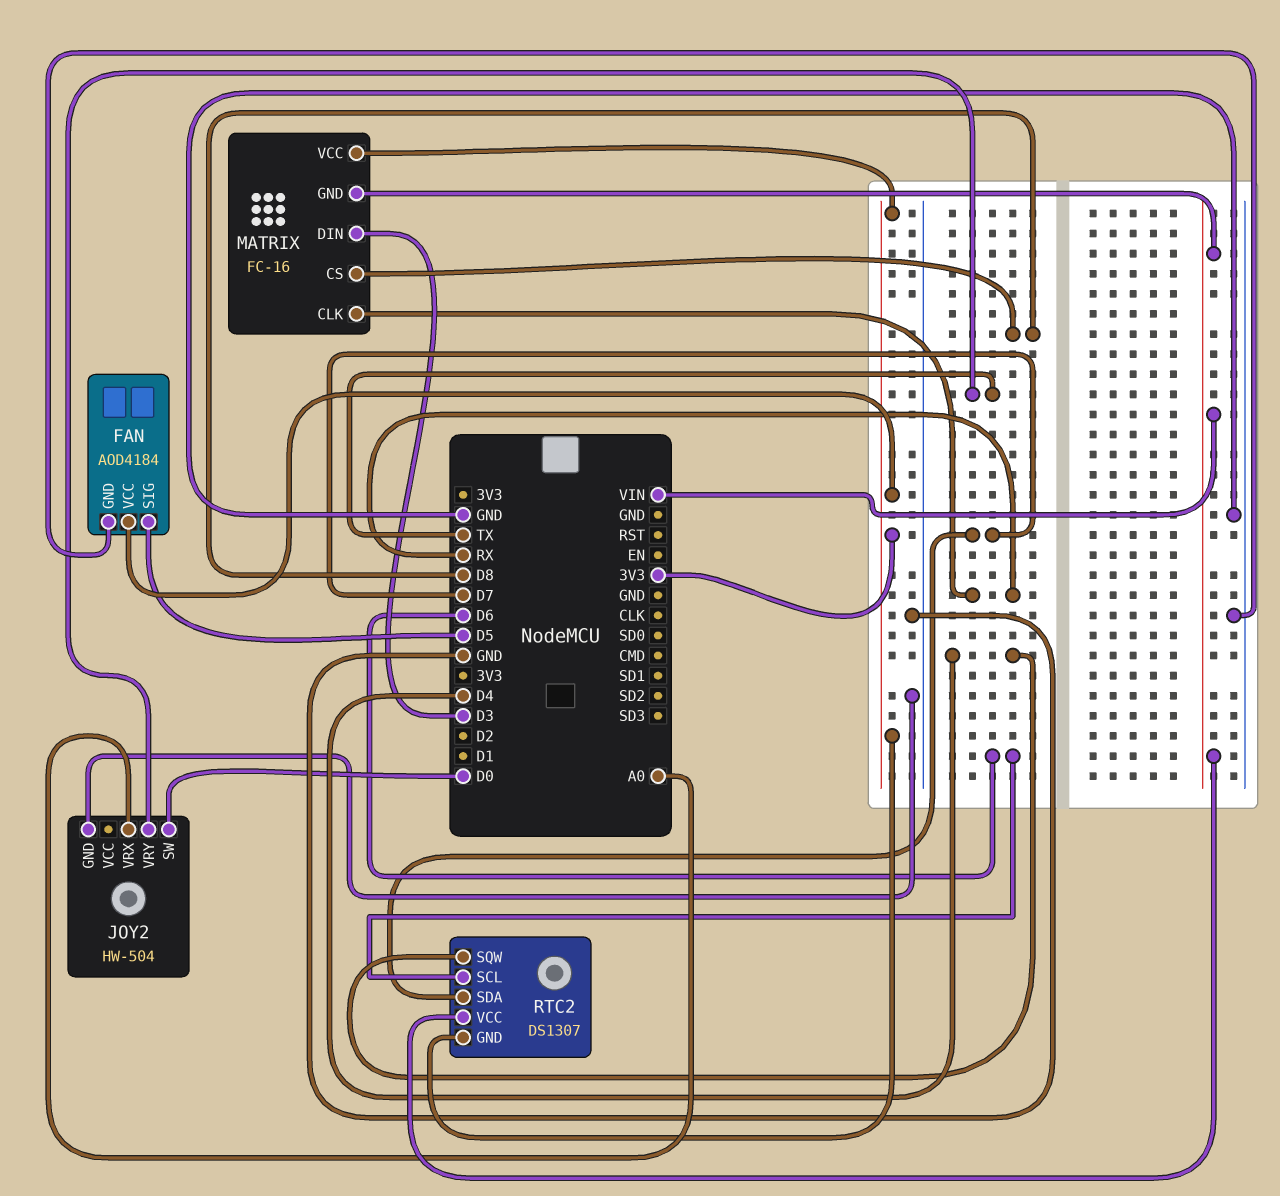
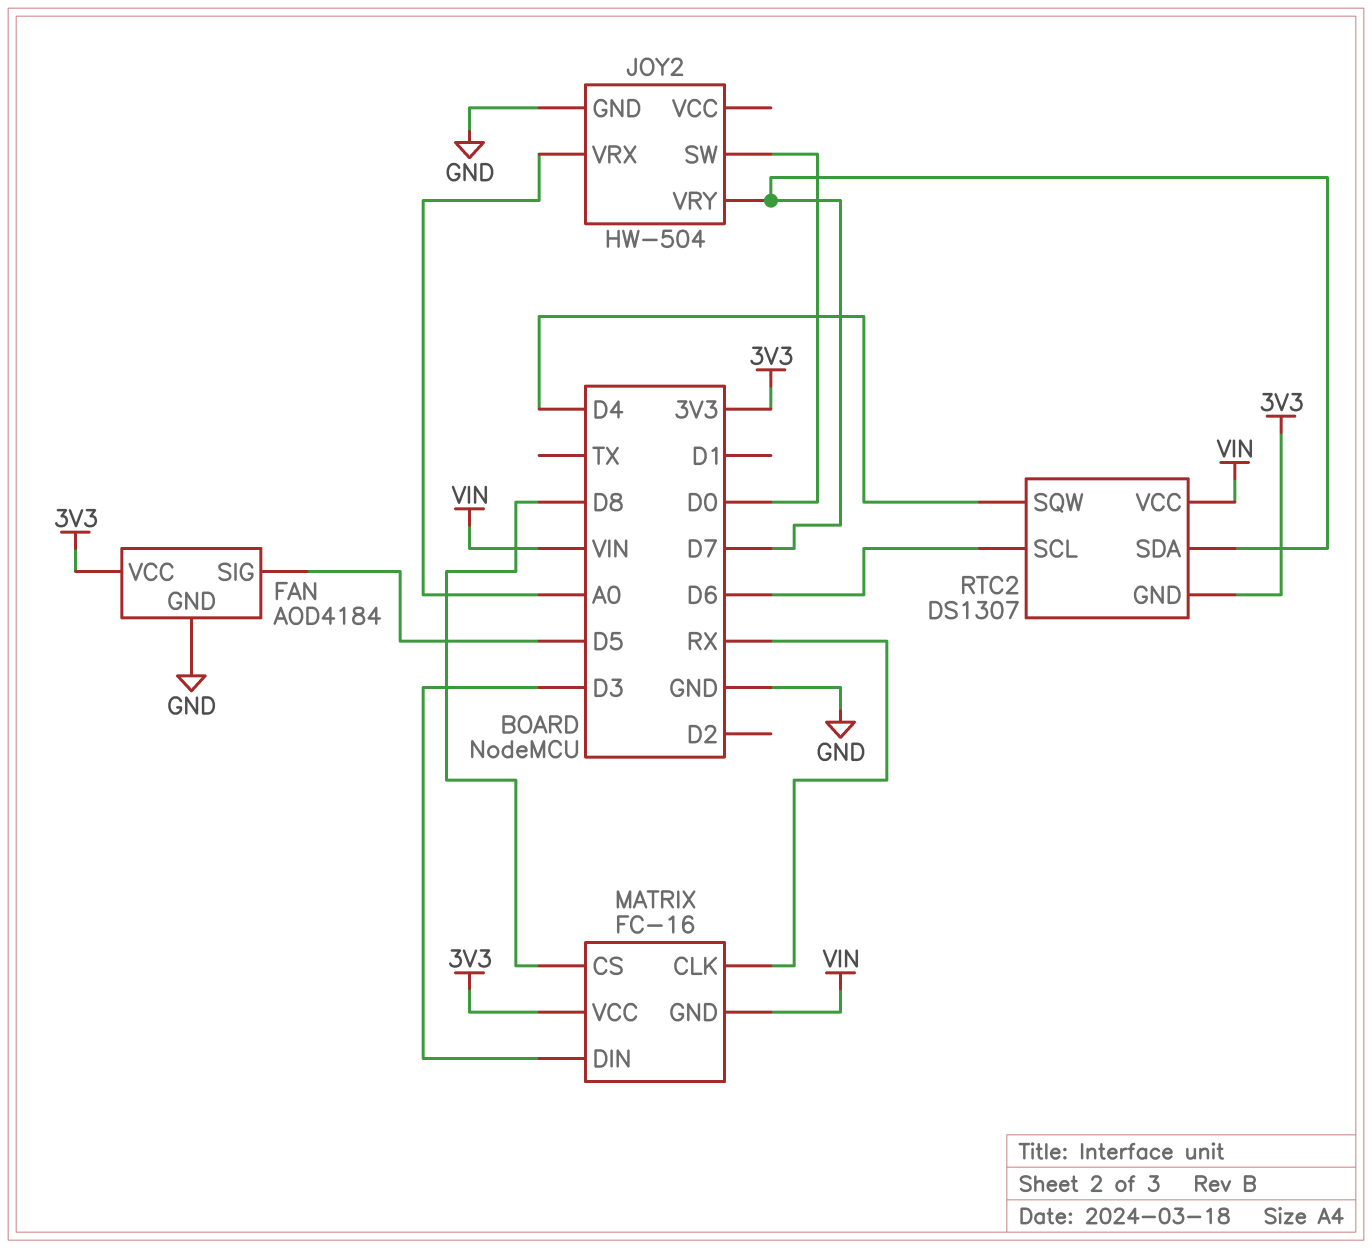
JOY2 pin VRY: TX -> D7

